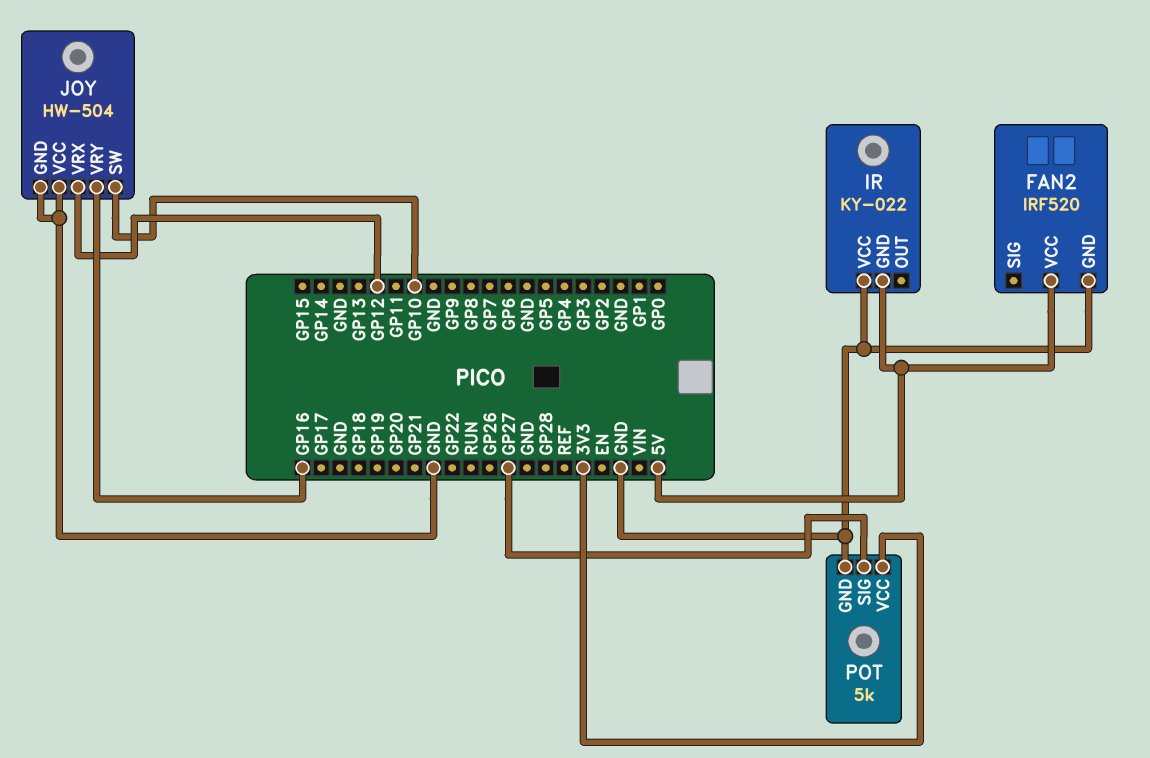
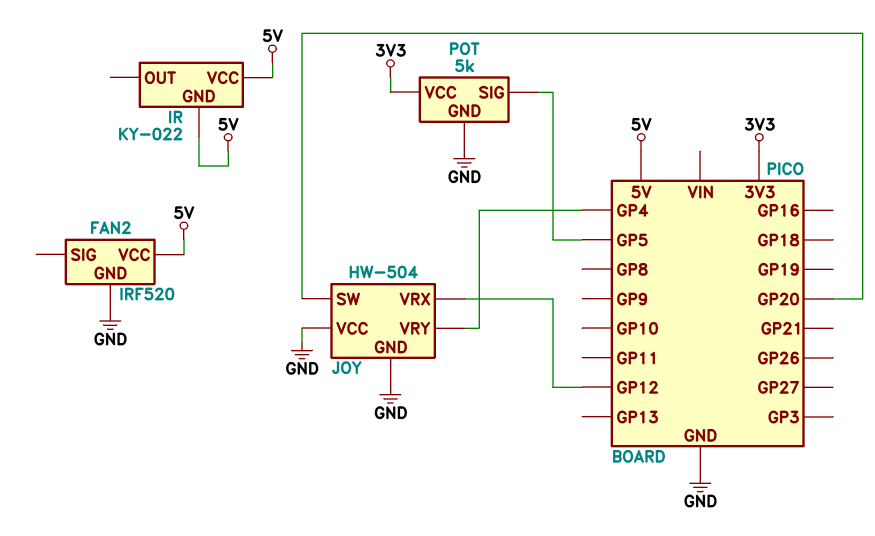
IR pin VCC: GND -> 5V
JOY pin SW: GP10 -> GP20
JOY pin VRY: GP16 -> GP4
POT pin SIG: GP27 -> GP5

